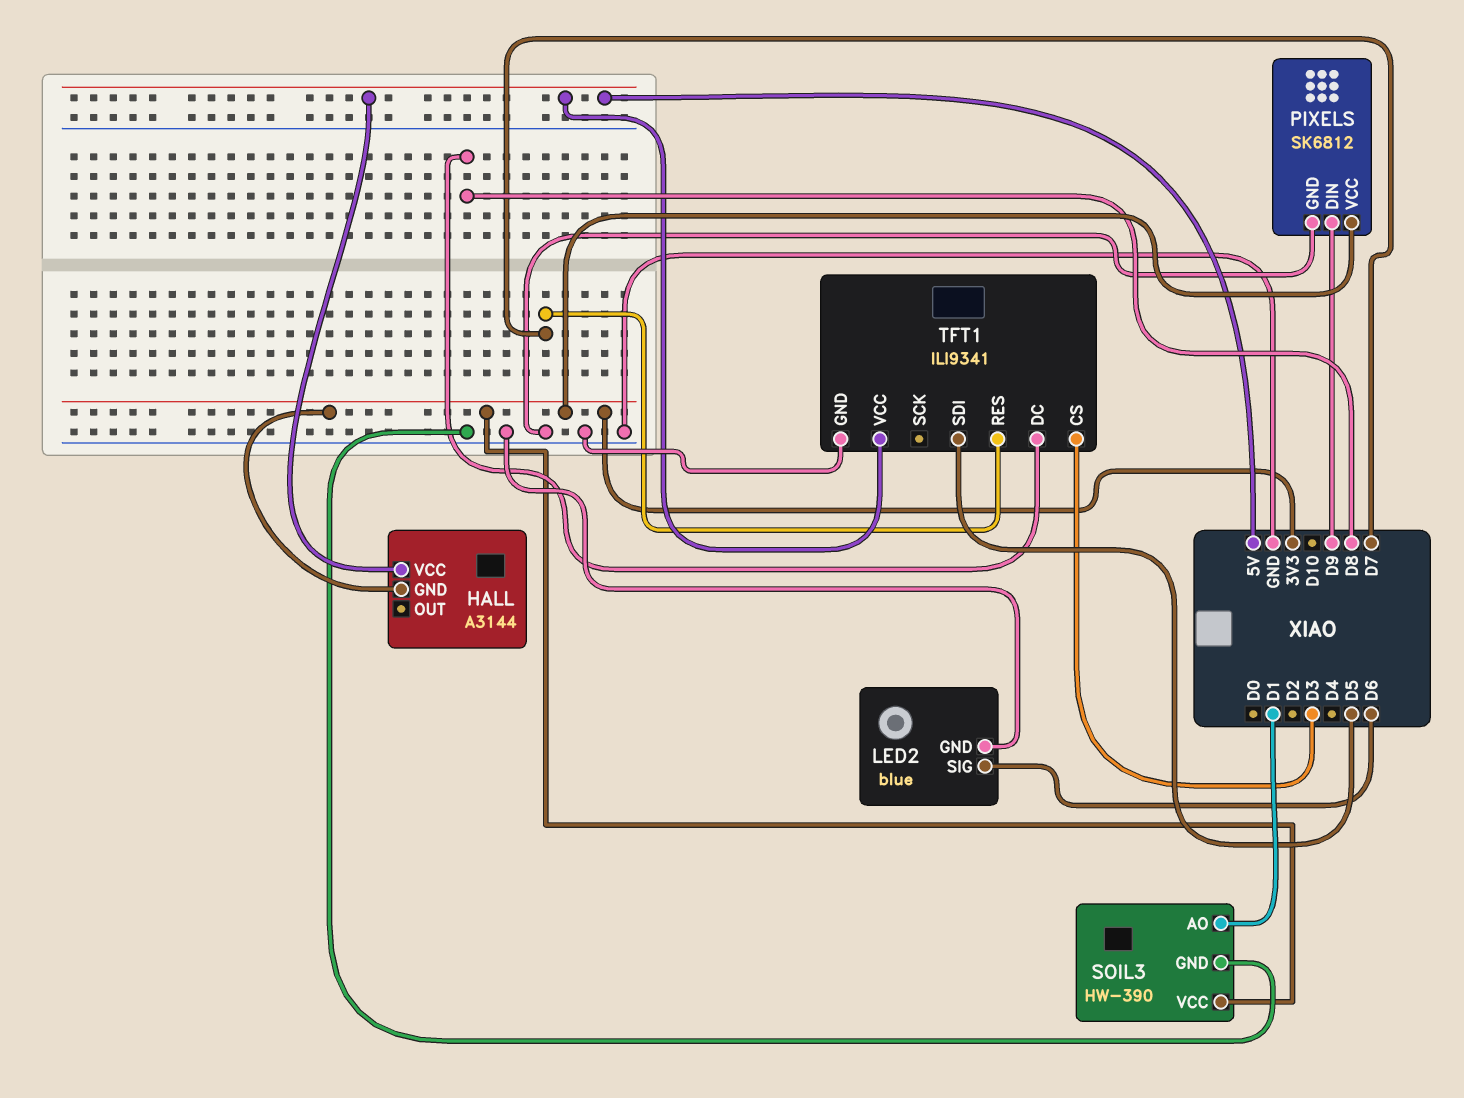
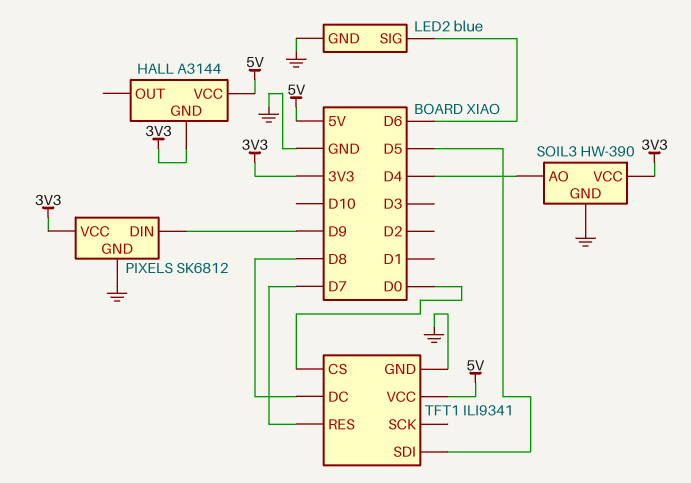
SOIL3 pin AO: D1 -> D4
TFT1 pin CS: D3 -> D0

